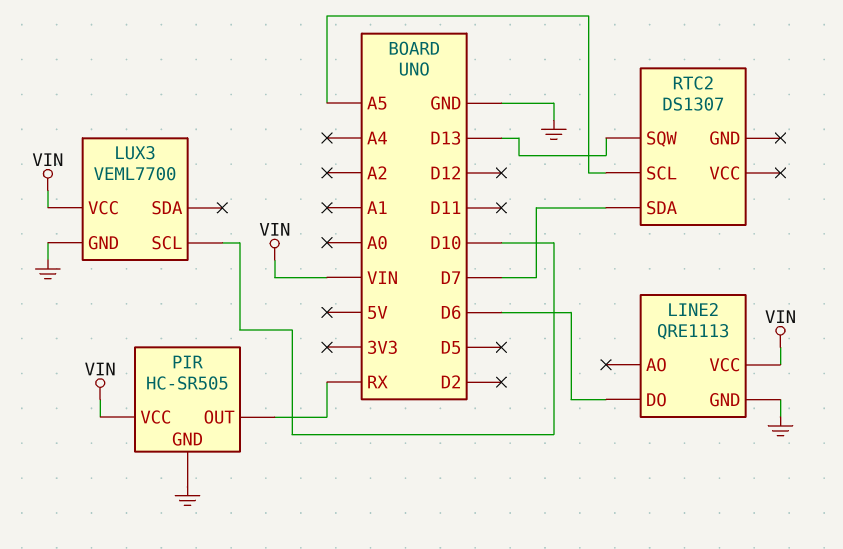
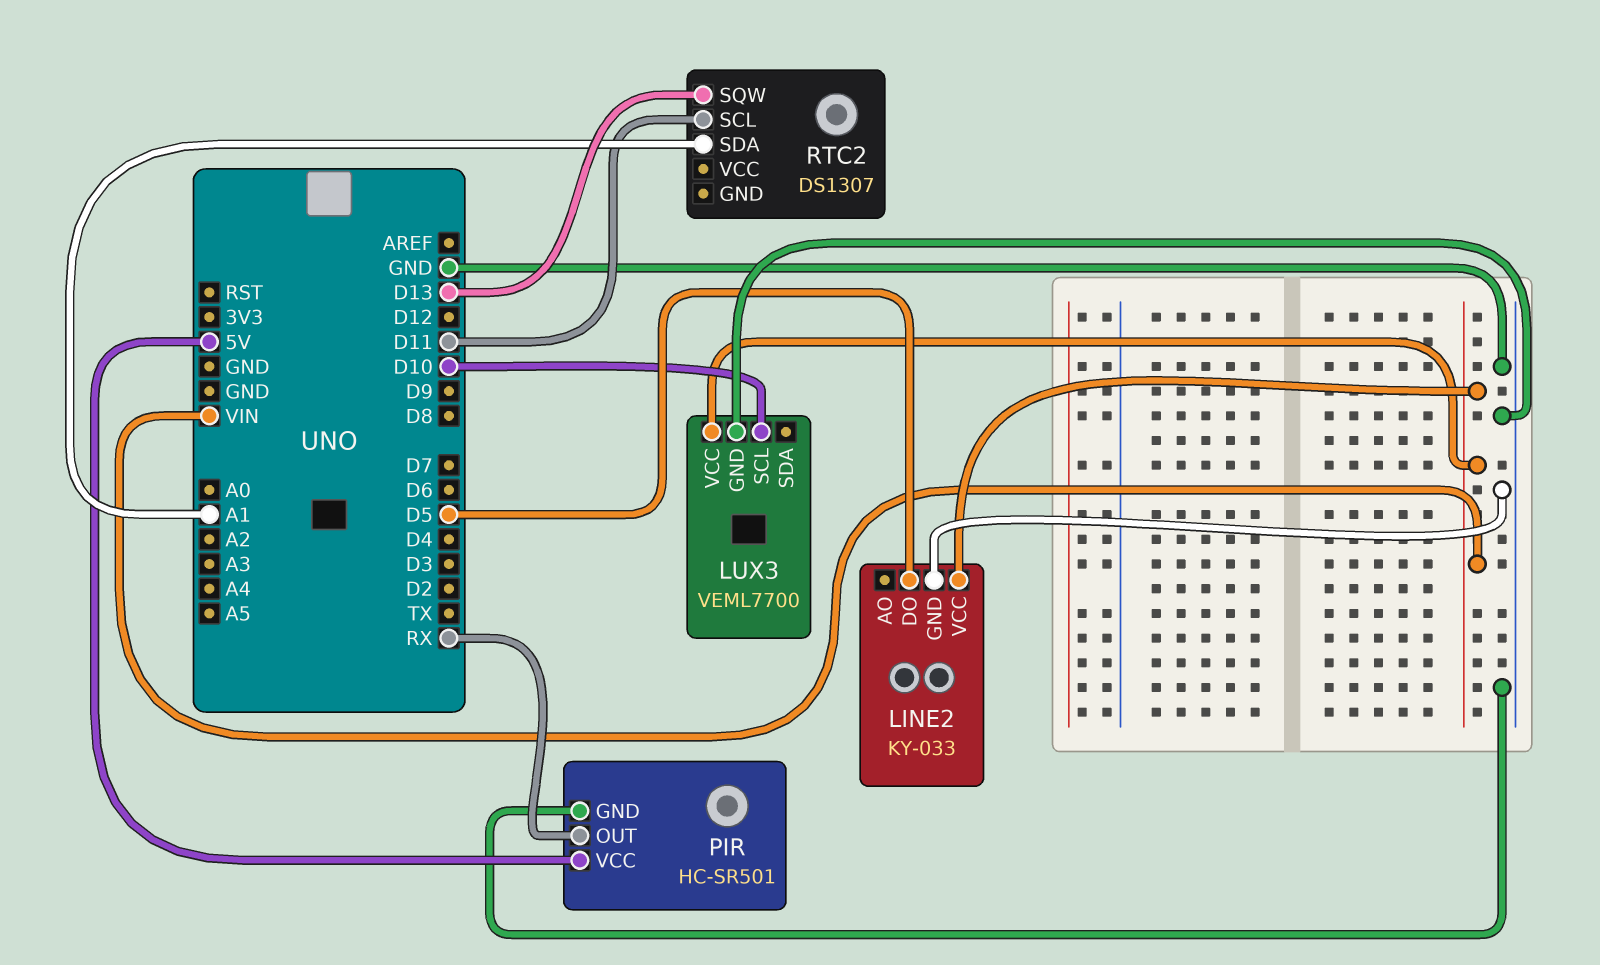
LINE2: QRE1113 -> KY-033
LINE2 pin DO: D6 -> D5
PIR: HC-SR505 -> HC-SR501
PIR pin VCC: VIN -> 5V
RTC2 pin SCL: A5 -> D11
RTC2 pin SDA: D7 -> A1

